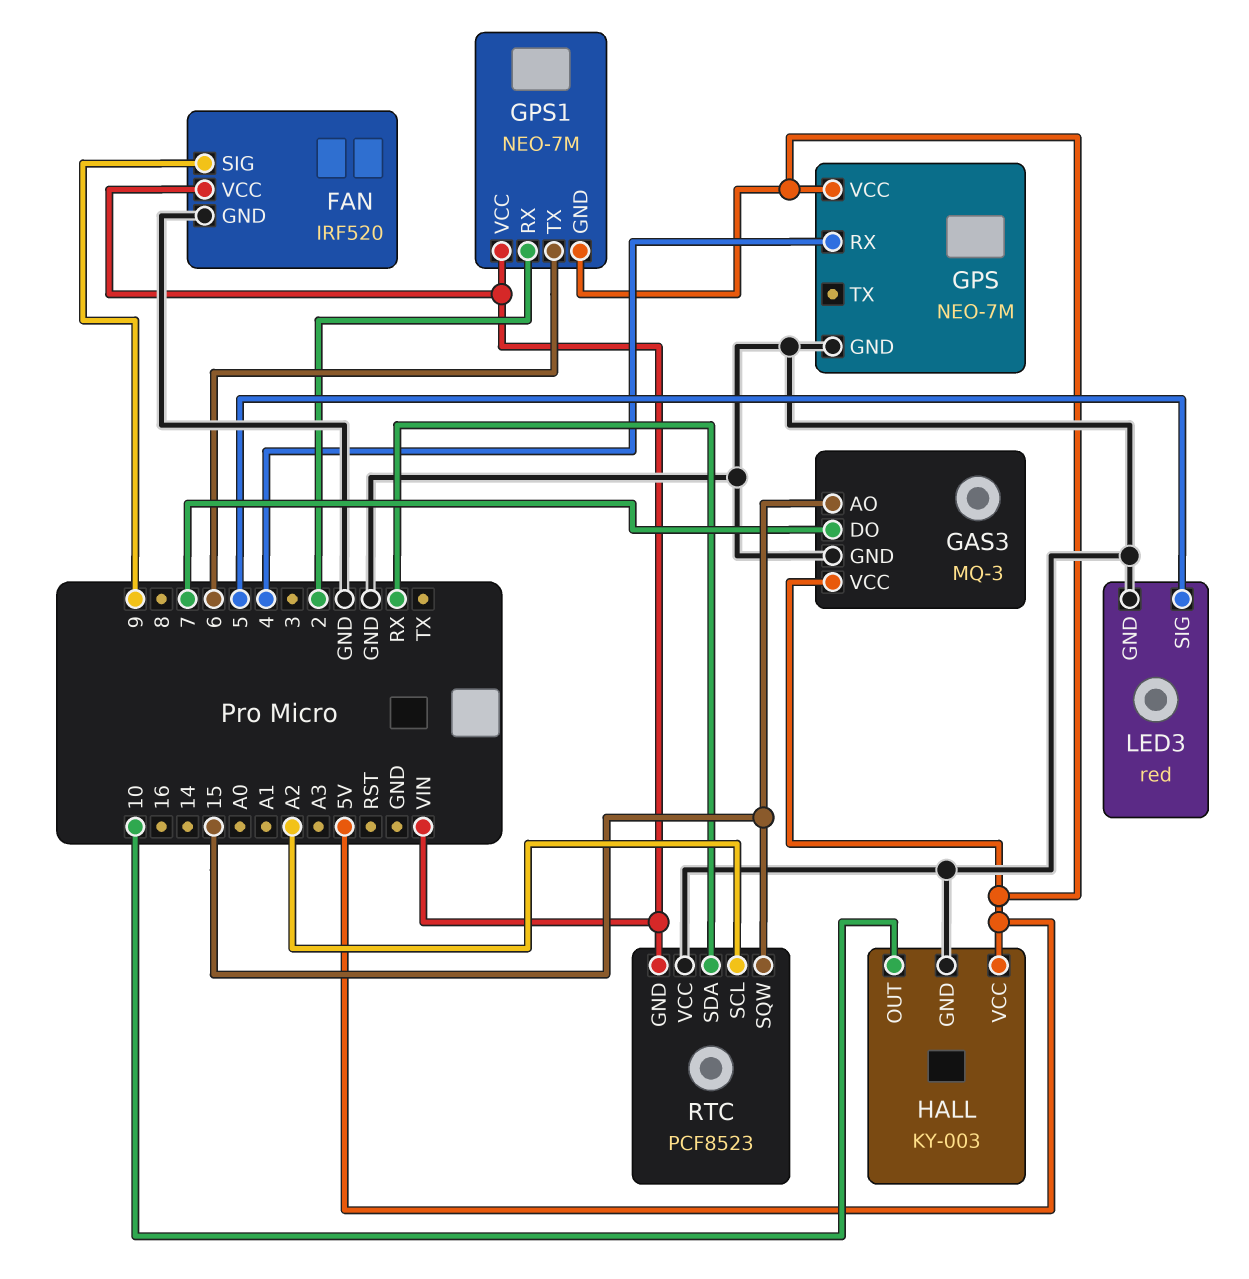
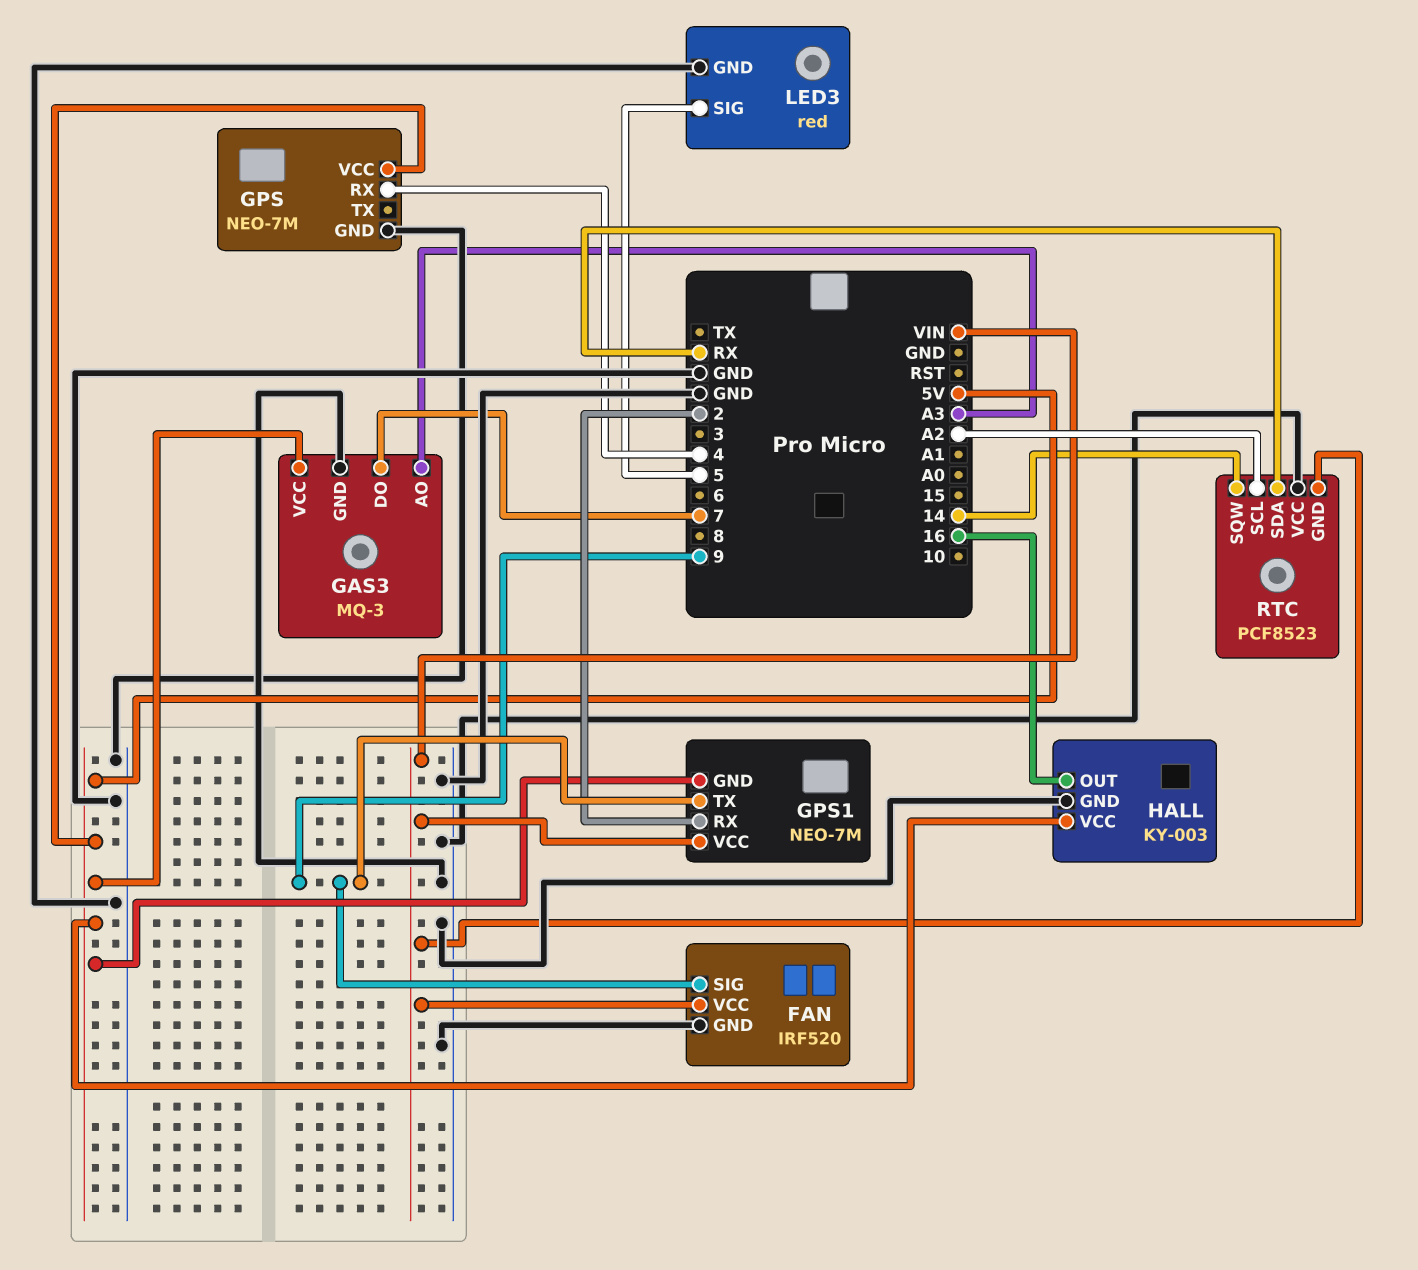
GAS3 pin AO: 15 -> A3
GPS1 pin TX: 6 -> 9
HALL pin OUT: 10 -> 16
RTC pin SQW: 15 -> 14

